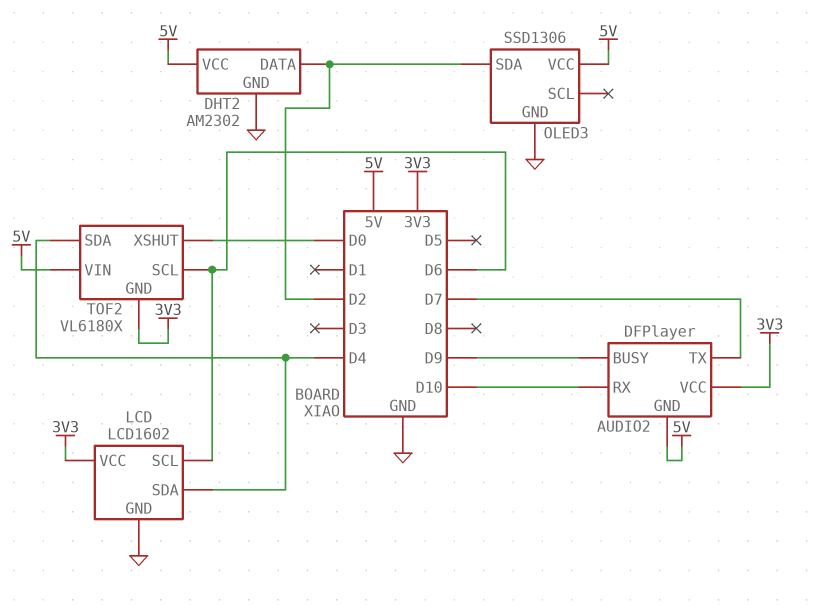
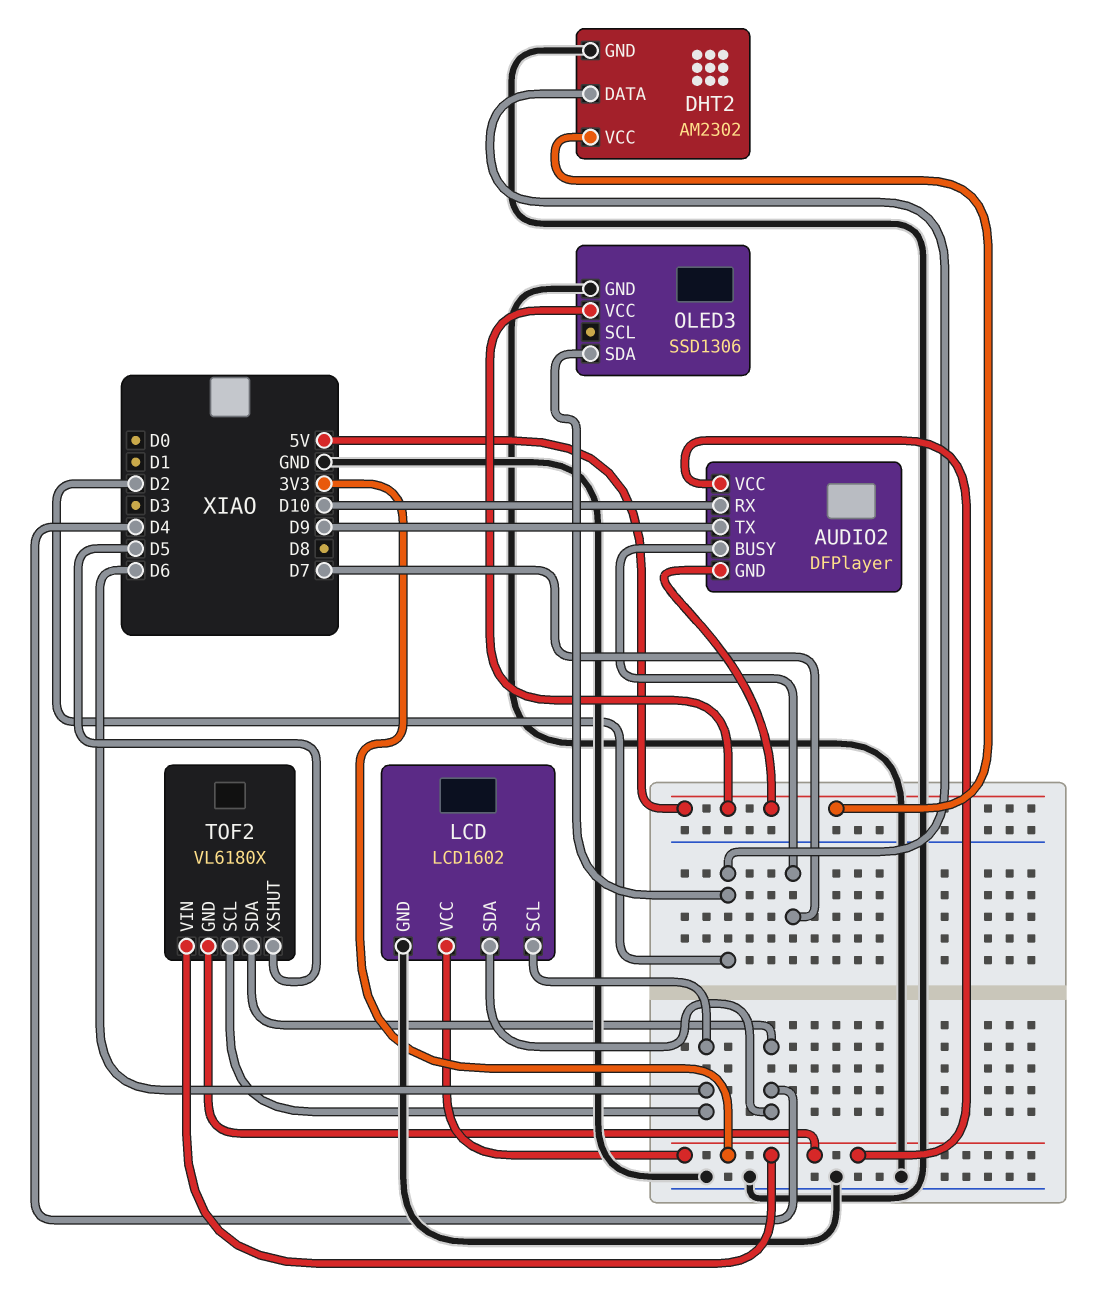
AUDIO2 pin BUSY: D9 -> D7
AUDIO2 pin TX: D7 -> D9
TOF2 pin VIN: 5V -> 3V3
TOF2 pin XSHUT: D0 -> D5

